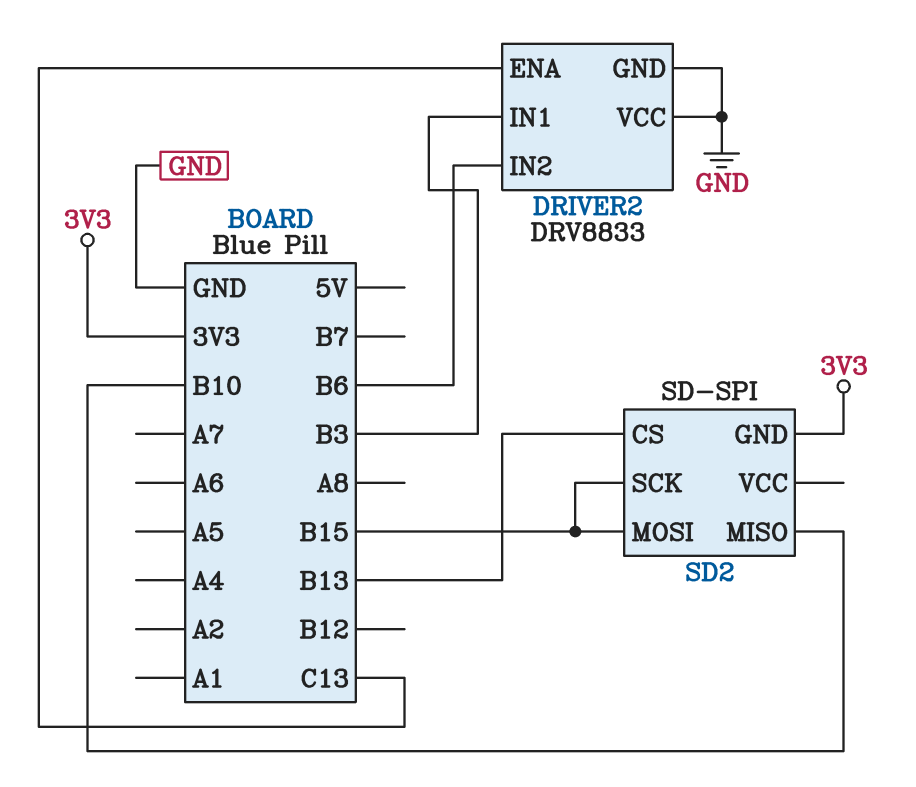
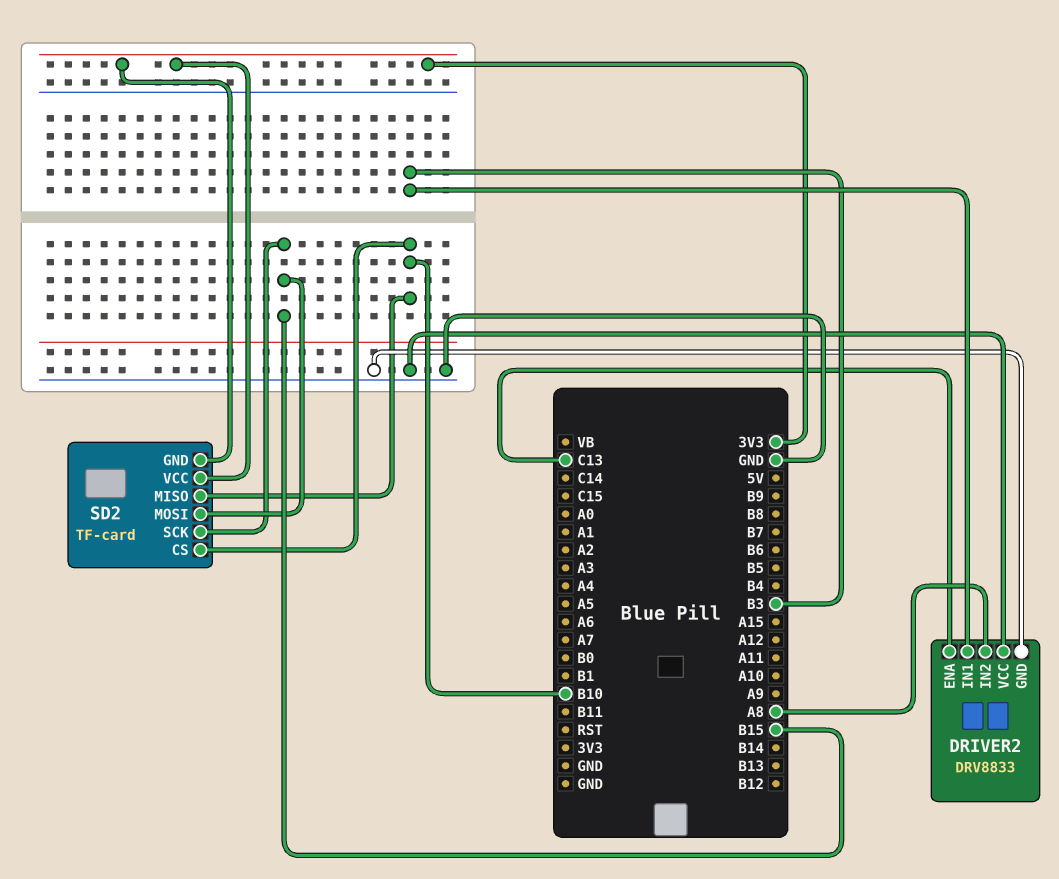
DRIVER2 pin IN2: B6 -> A8
SD2: SD-SPI -> TF-card
SD2 pin CS: B13 -> B10
SD2 pin VCC: none -> 3V3

